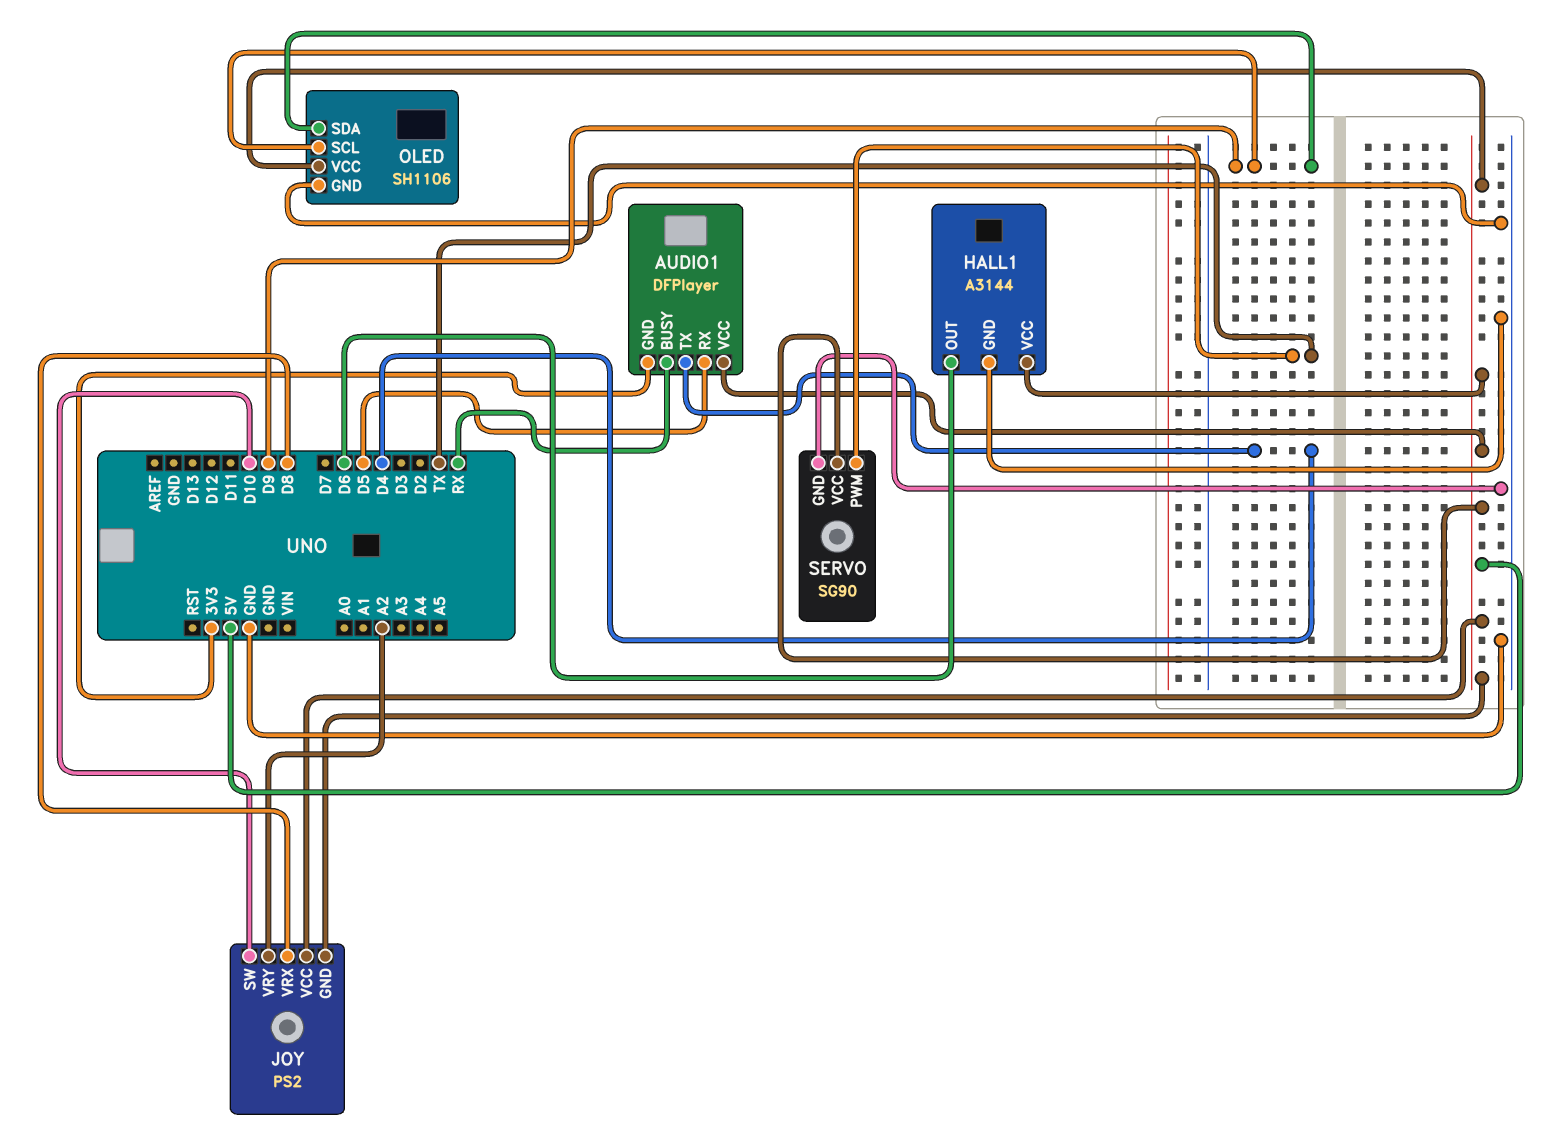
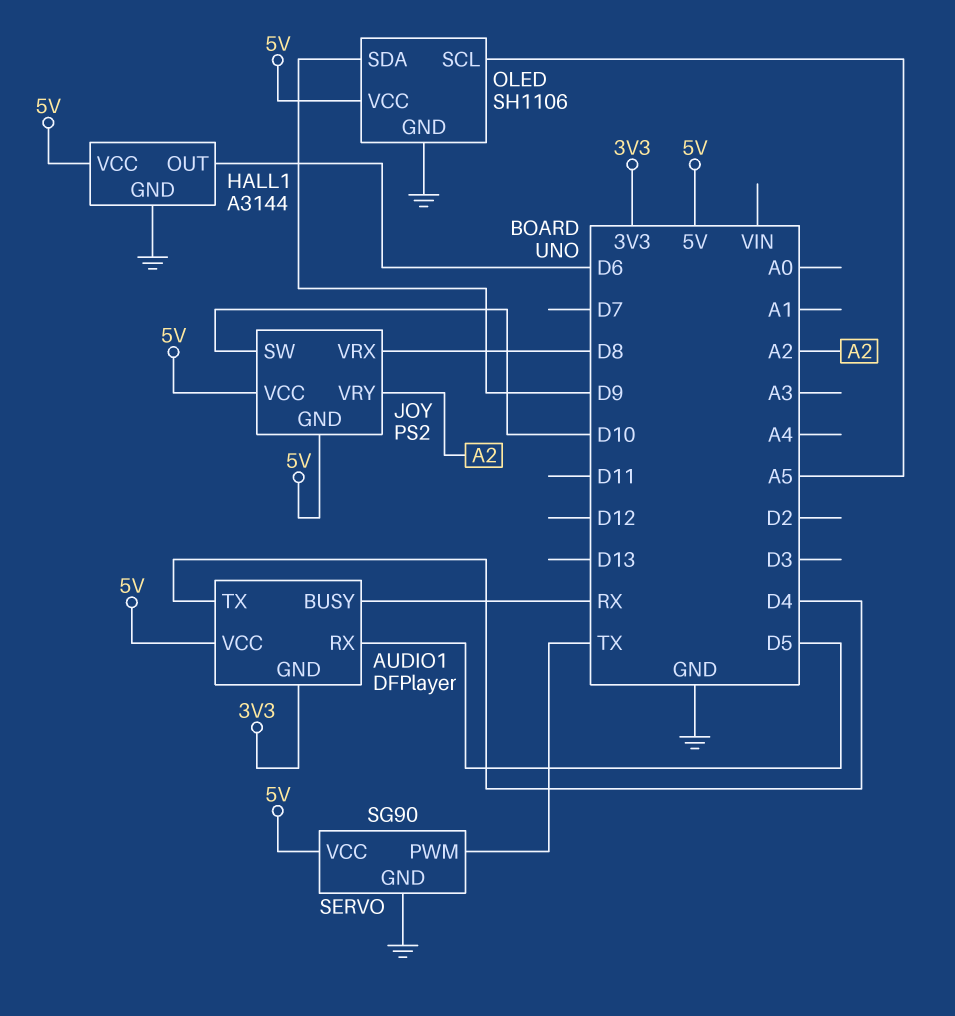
OLED pin SCL: D9 -> A5

